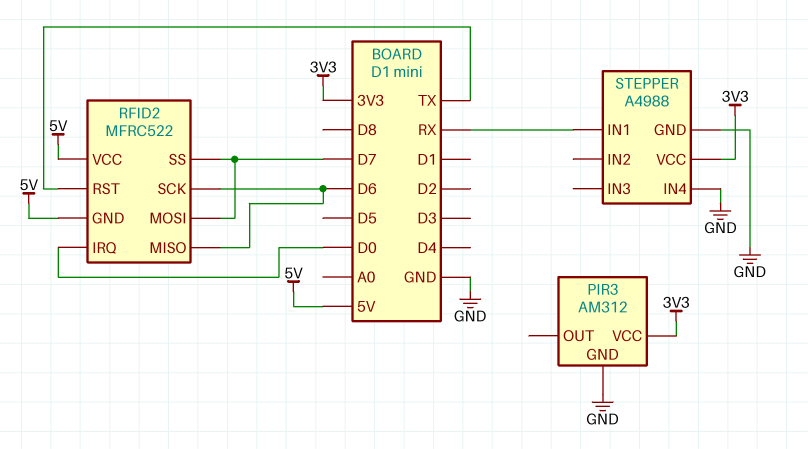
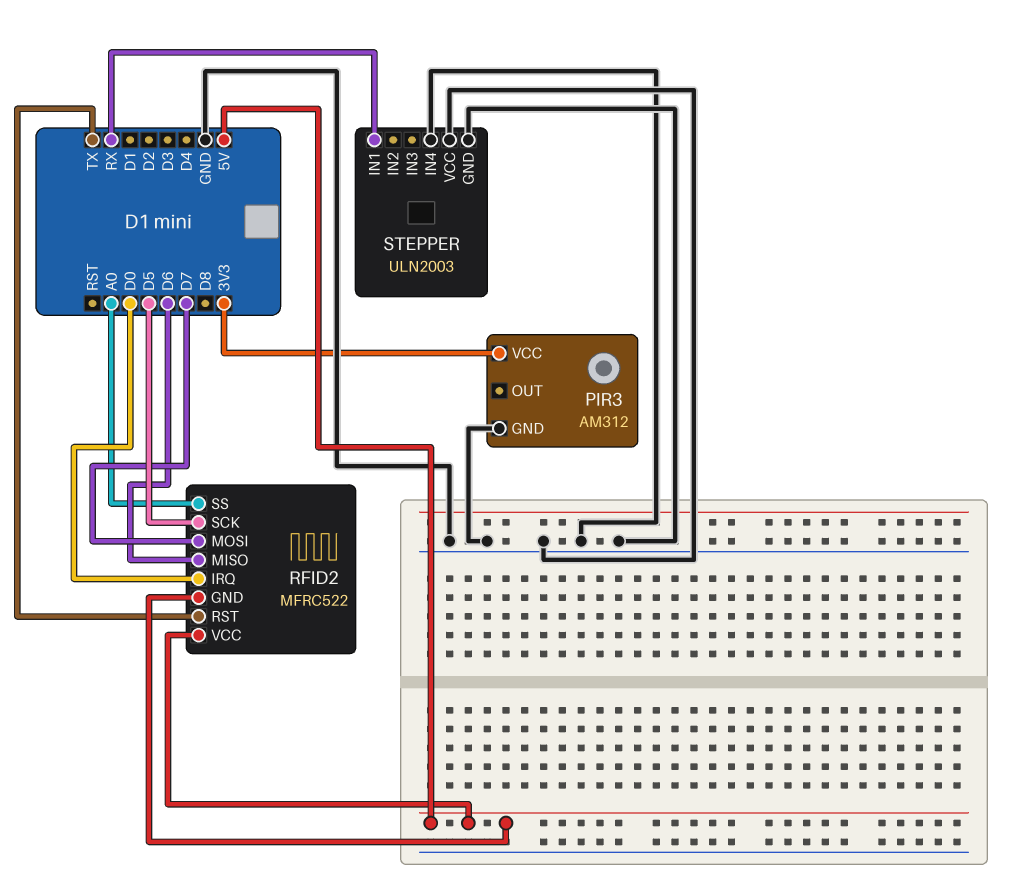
RFID2 pin SCK: D6 -> D5
RFID2 pin SS: D7 -> A0
STEPPER: A4988 -> ULN2003
STEPPER pin VCC: 3V3 -> GND

